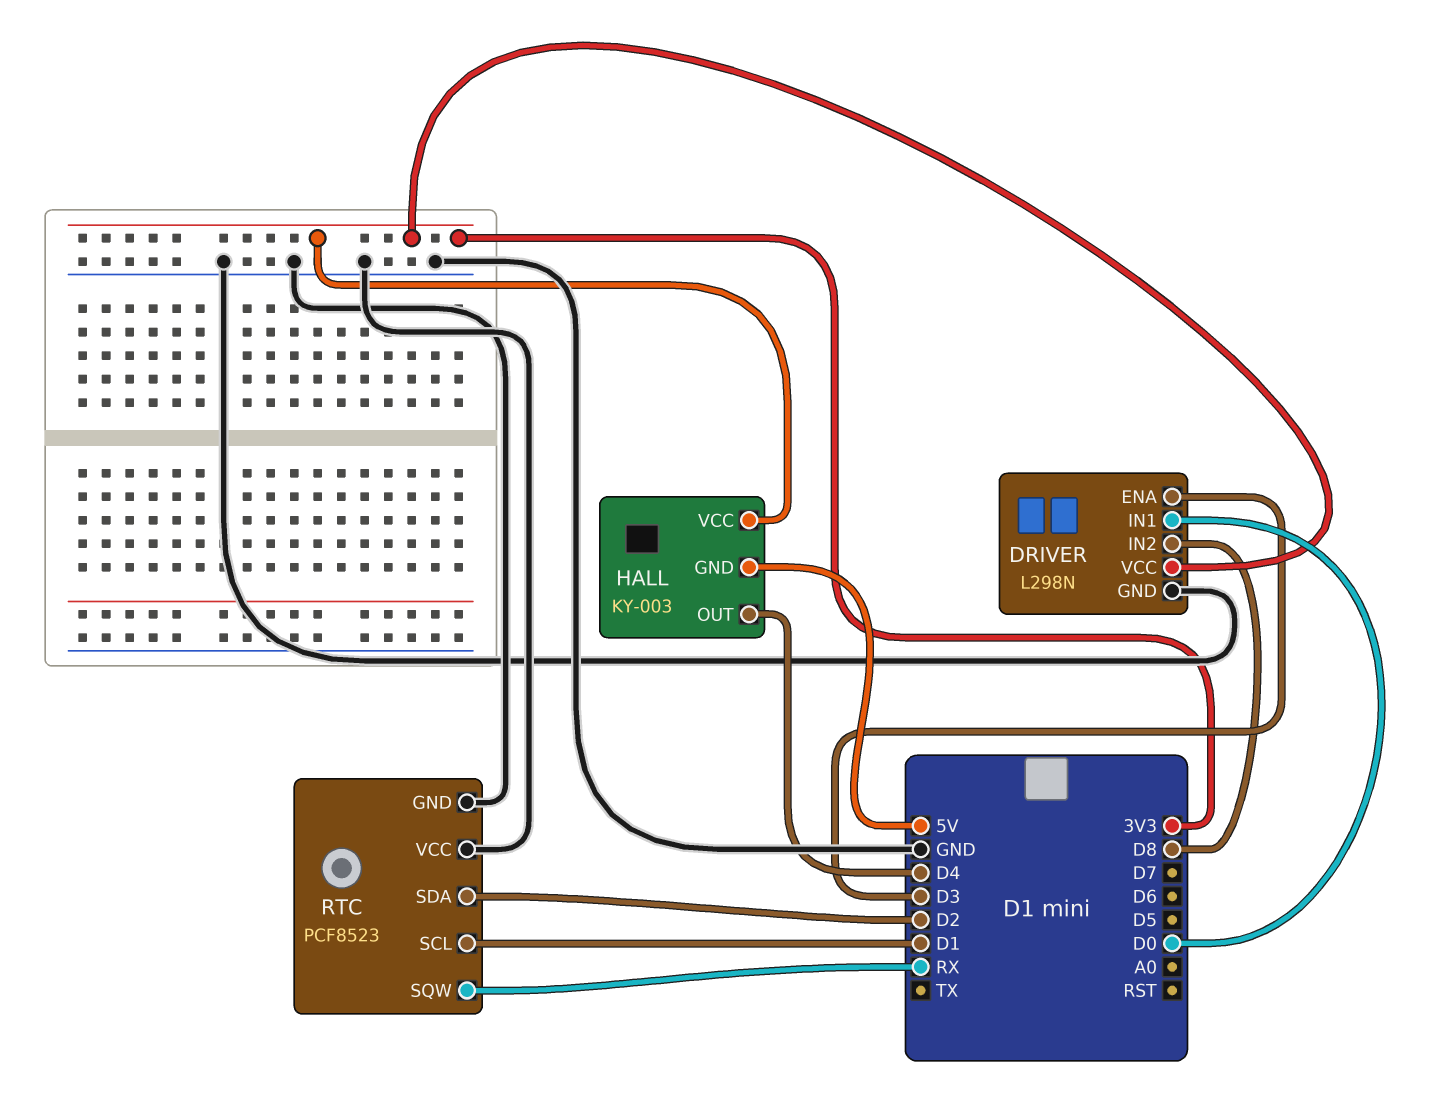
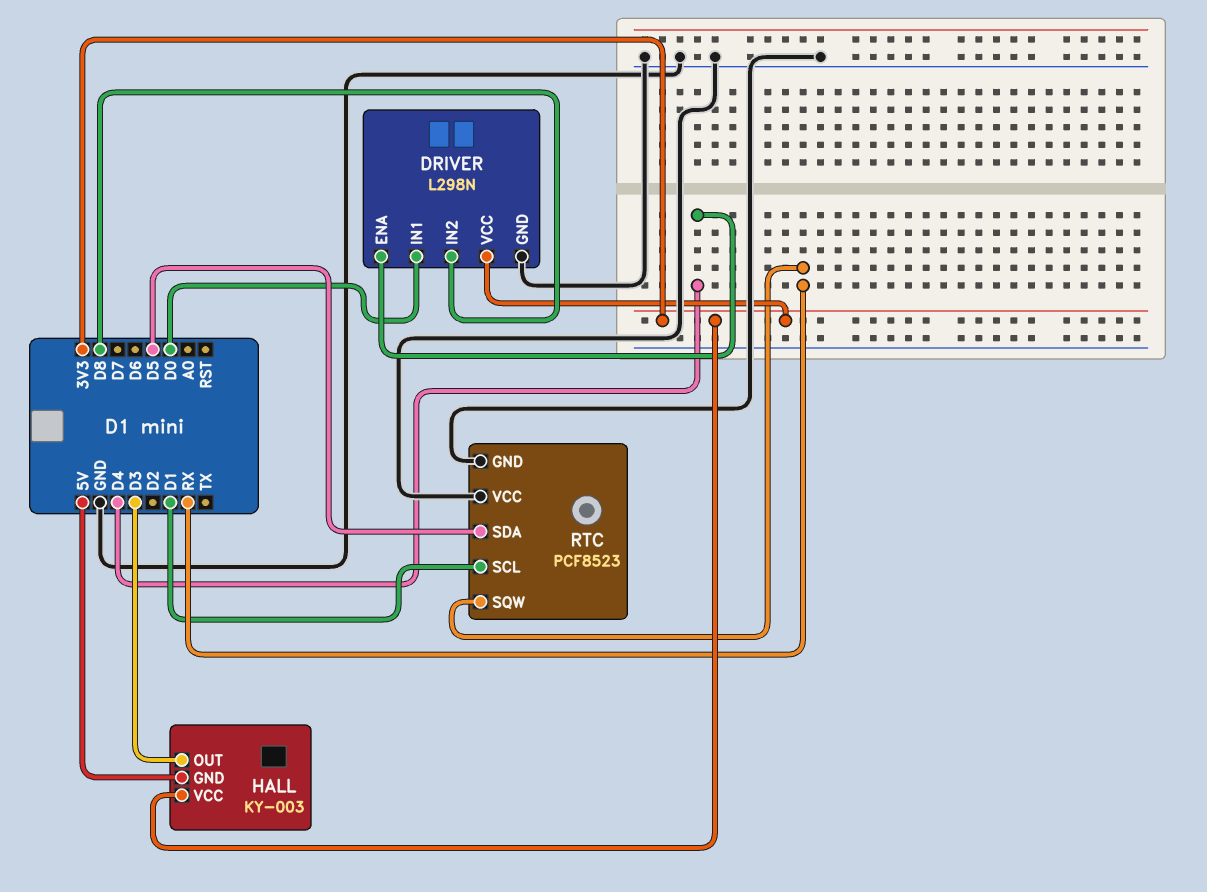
DRIVER pin ENA: D3 -> D4
HALL pin OUT: D4 -> D3
RTC pin SDA: D2 -> D5

